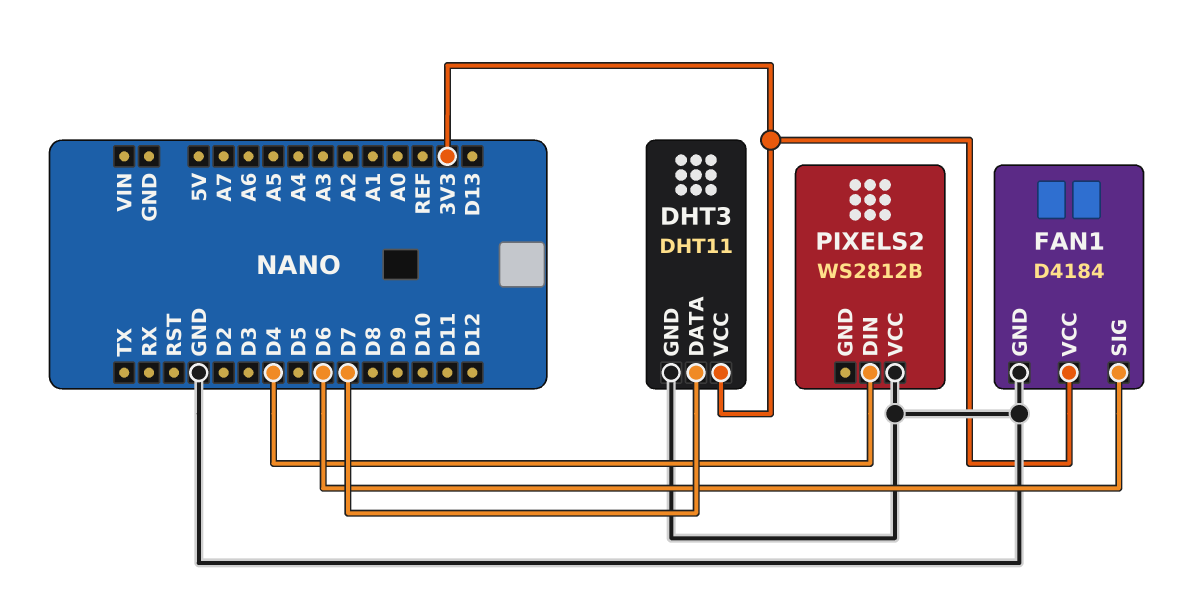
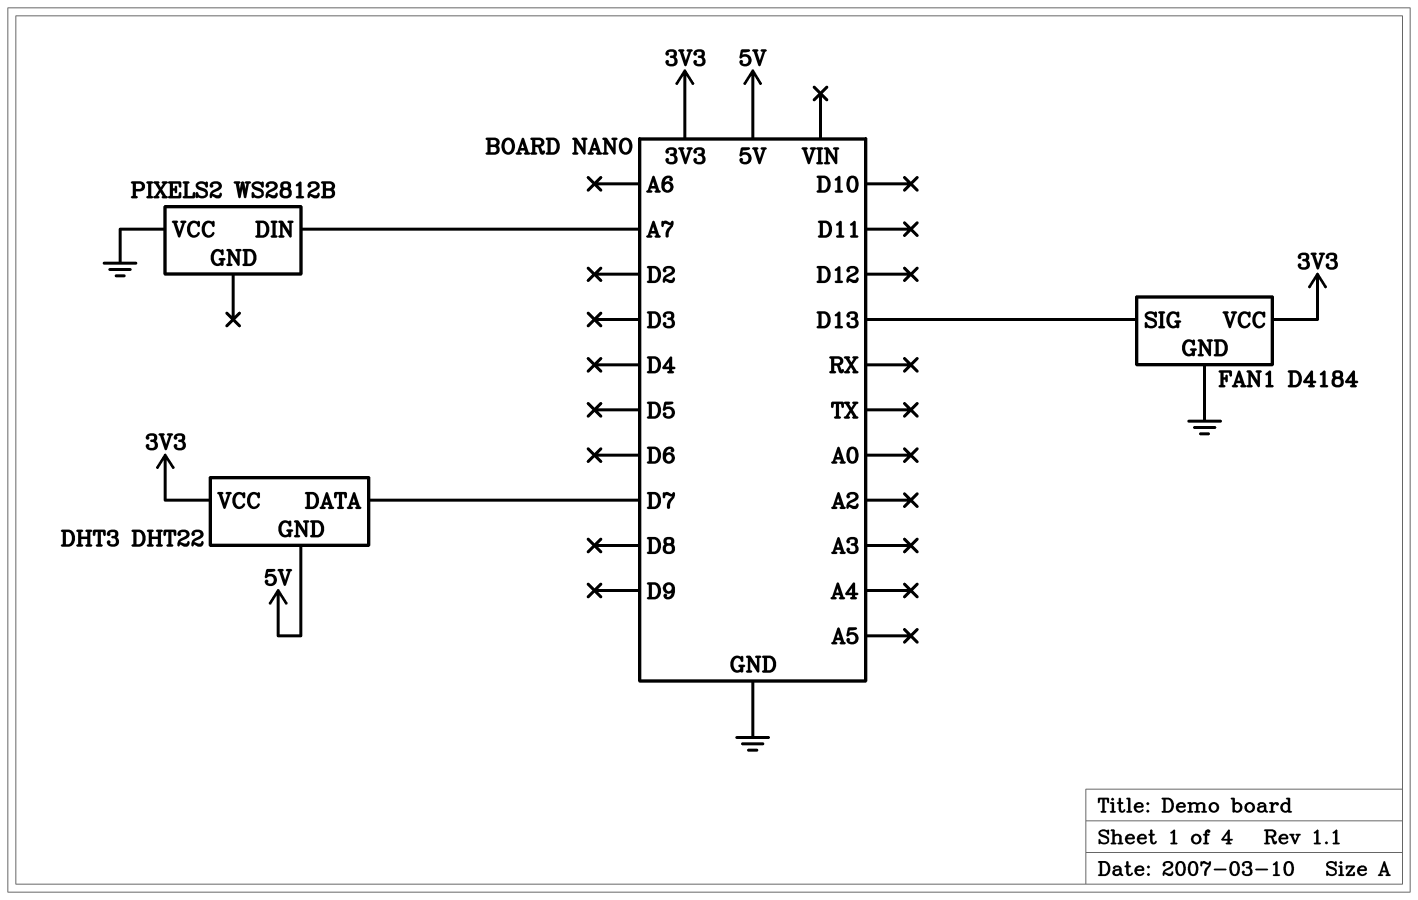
DHT3: DHT11 -> DHT22
DHT3 pin GND: GND -> 5V
FAN1 pin SIG: D6 -> D13
PIXELS2 pin DIN: D4 -> A7

